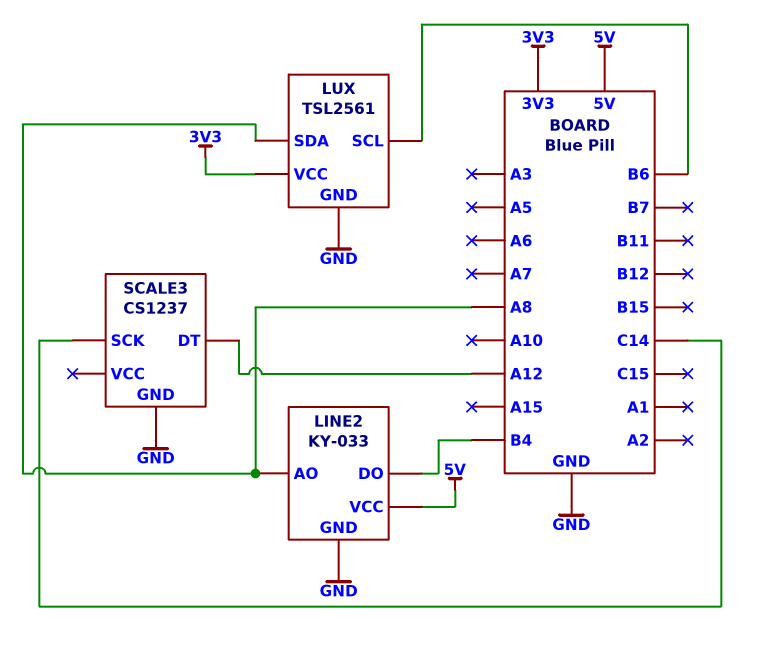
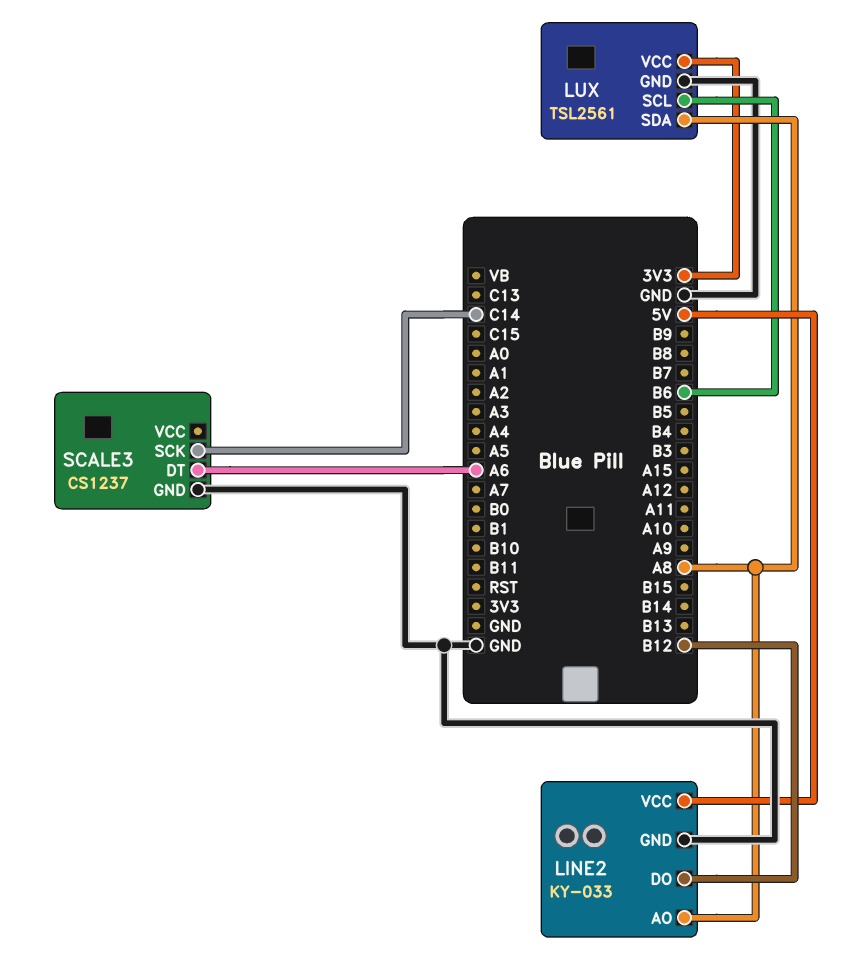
LINE2 pin DO: B4 -> B12
SCALE3 pin DT: A12 -> A6

